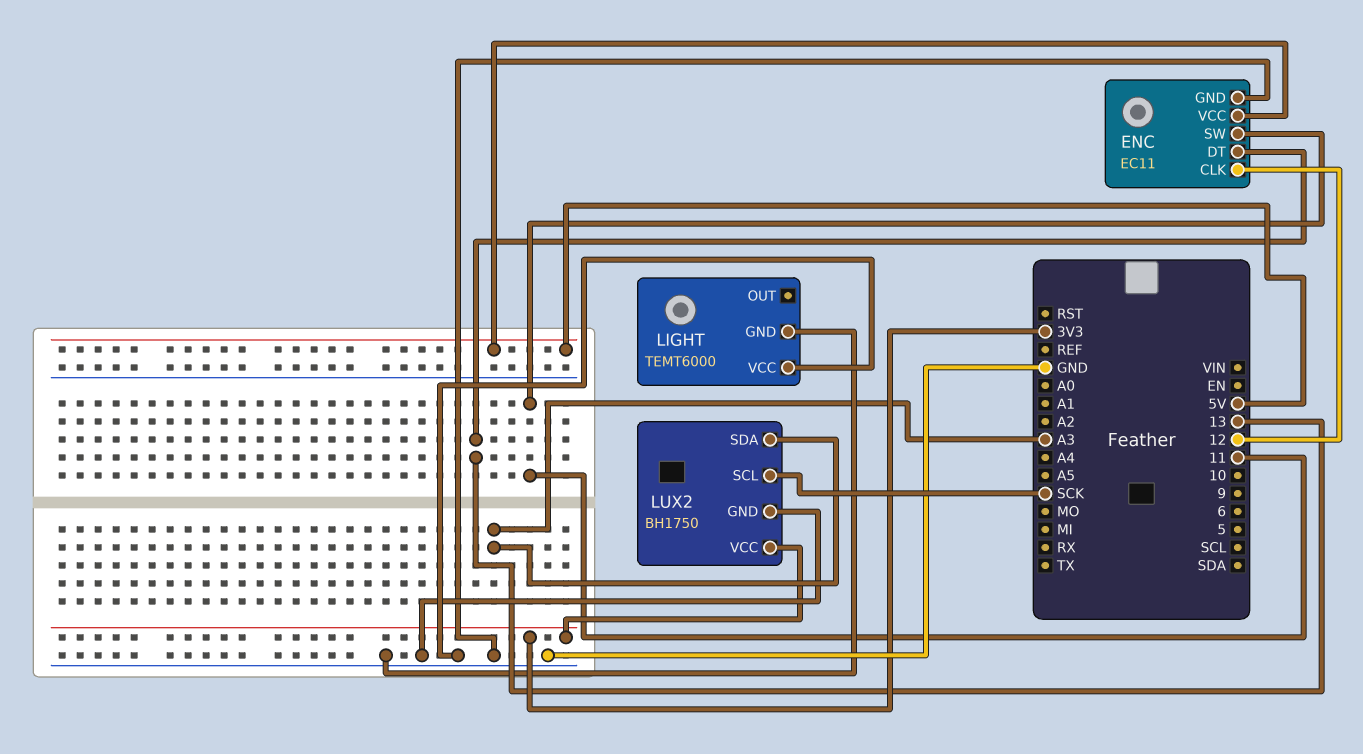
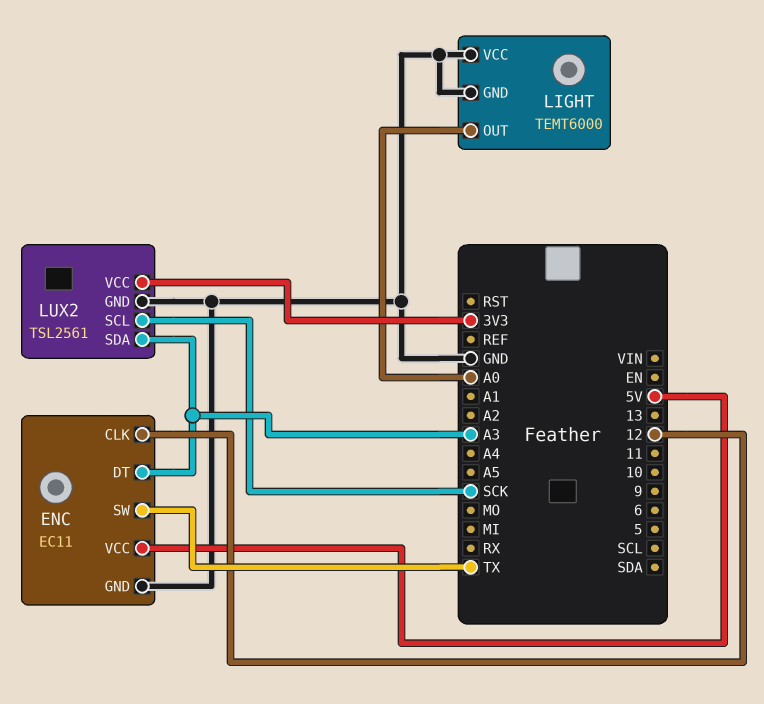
ENC pin DT: 13 -> A3
ENC pin SW: 11 -> TX
LIGHT pin OUT: none -> A0
LUX2: BH1750 -> TSL2561

